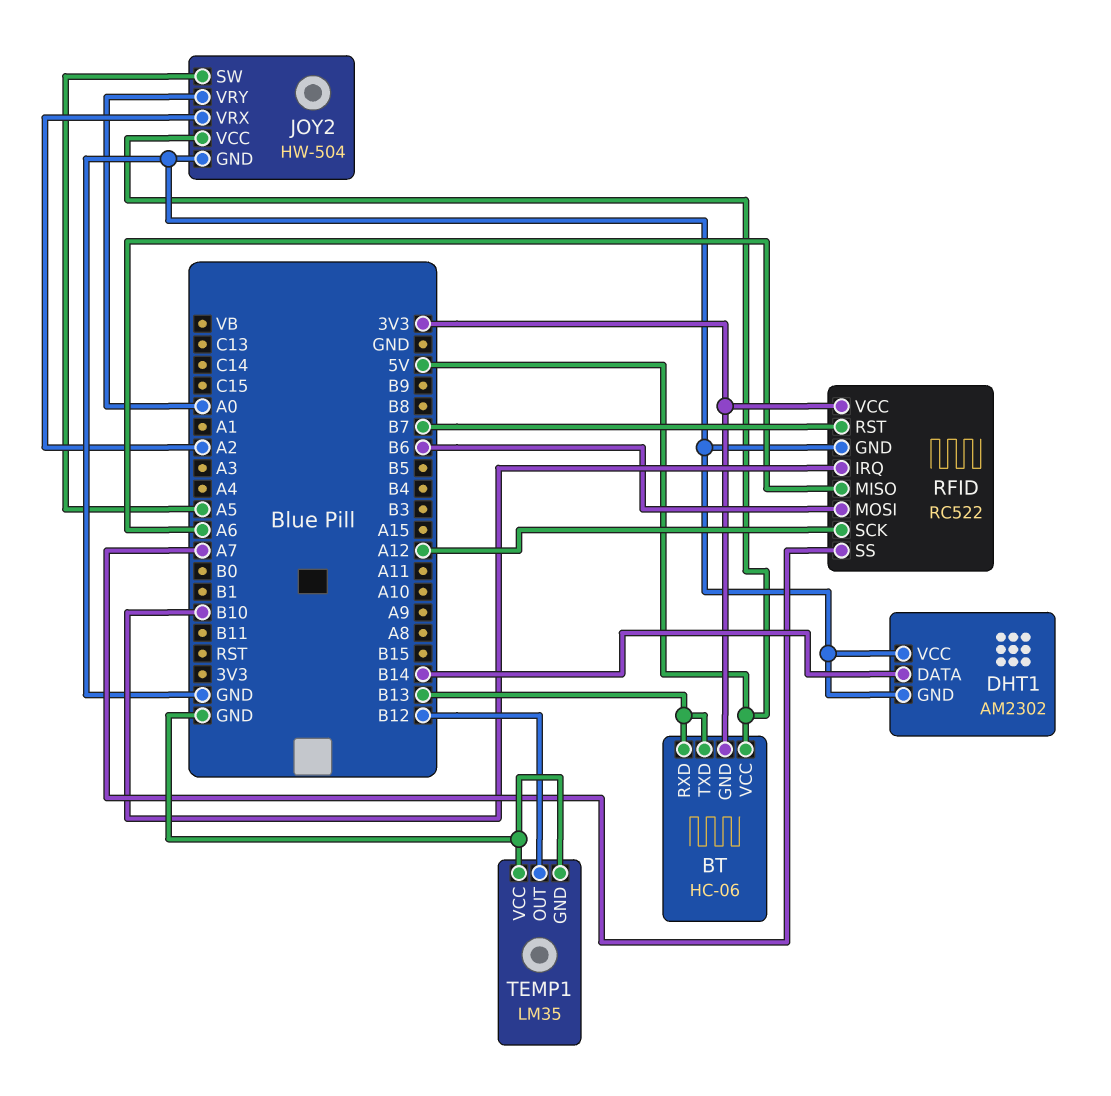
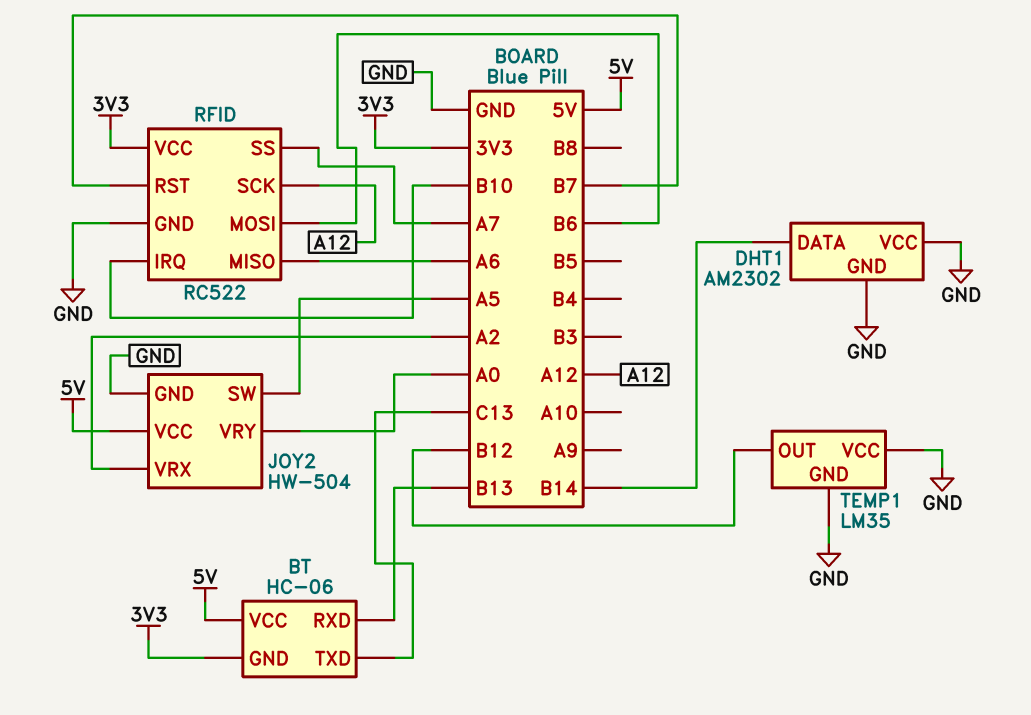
BT pin TXD: B13 -> C13

